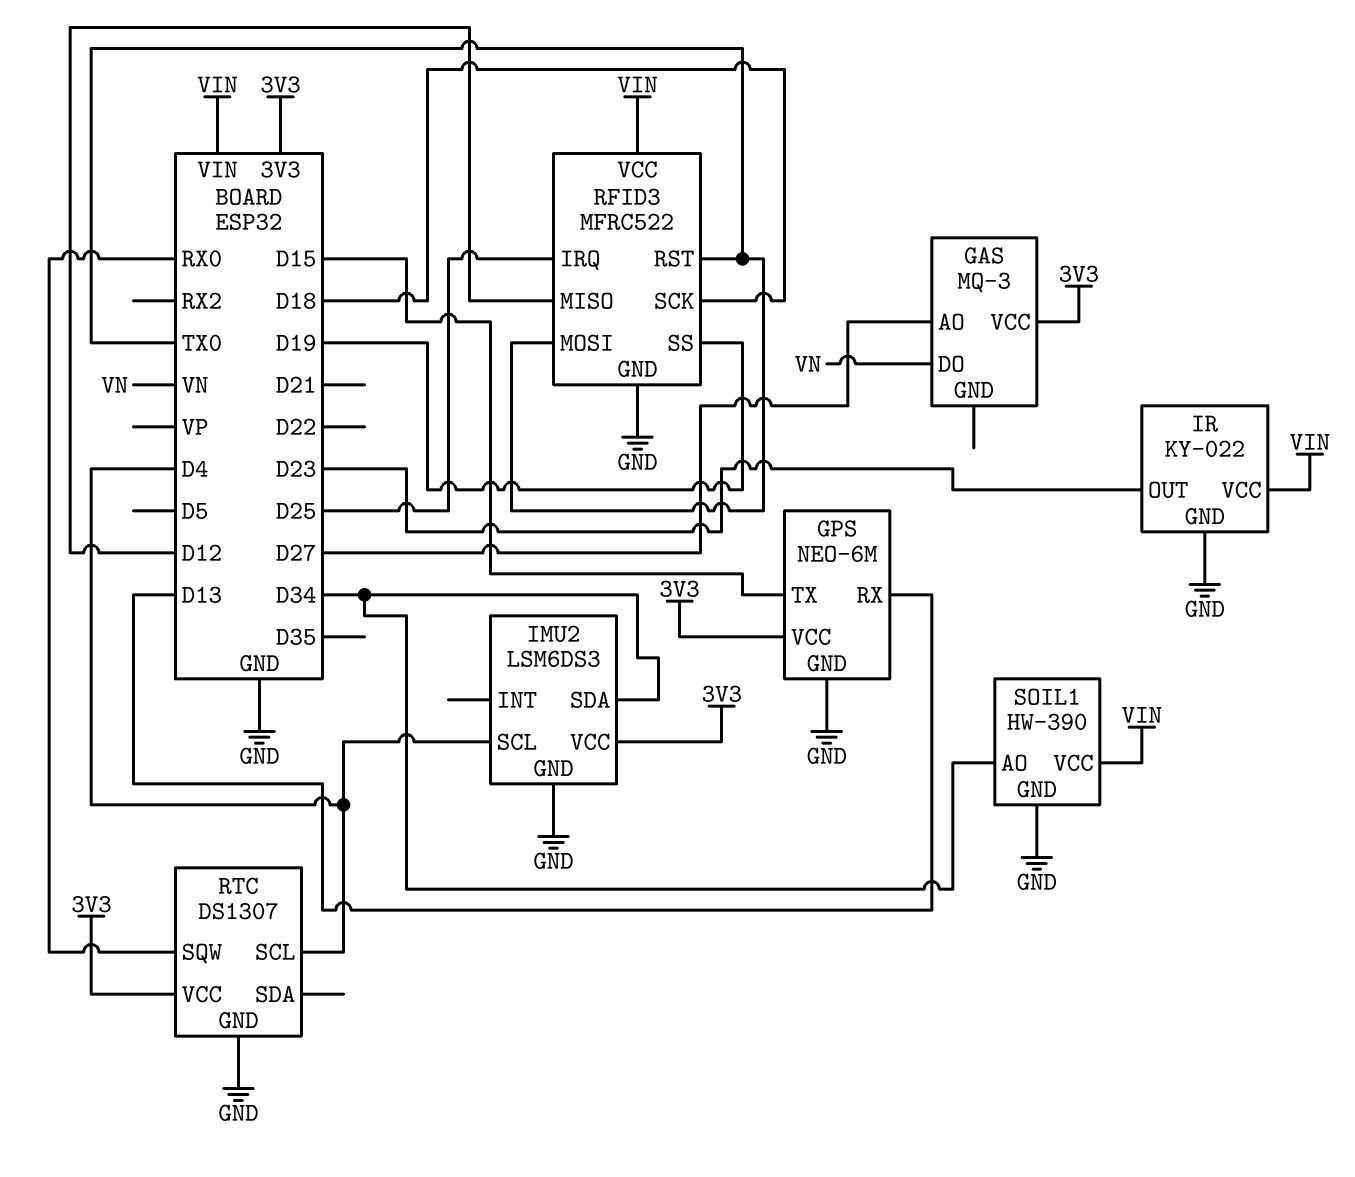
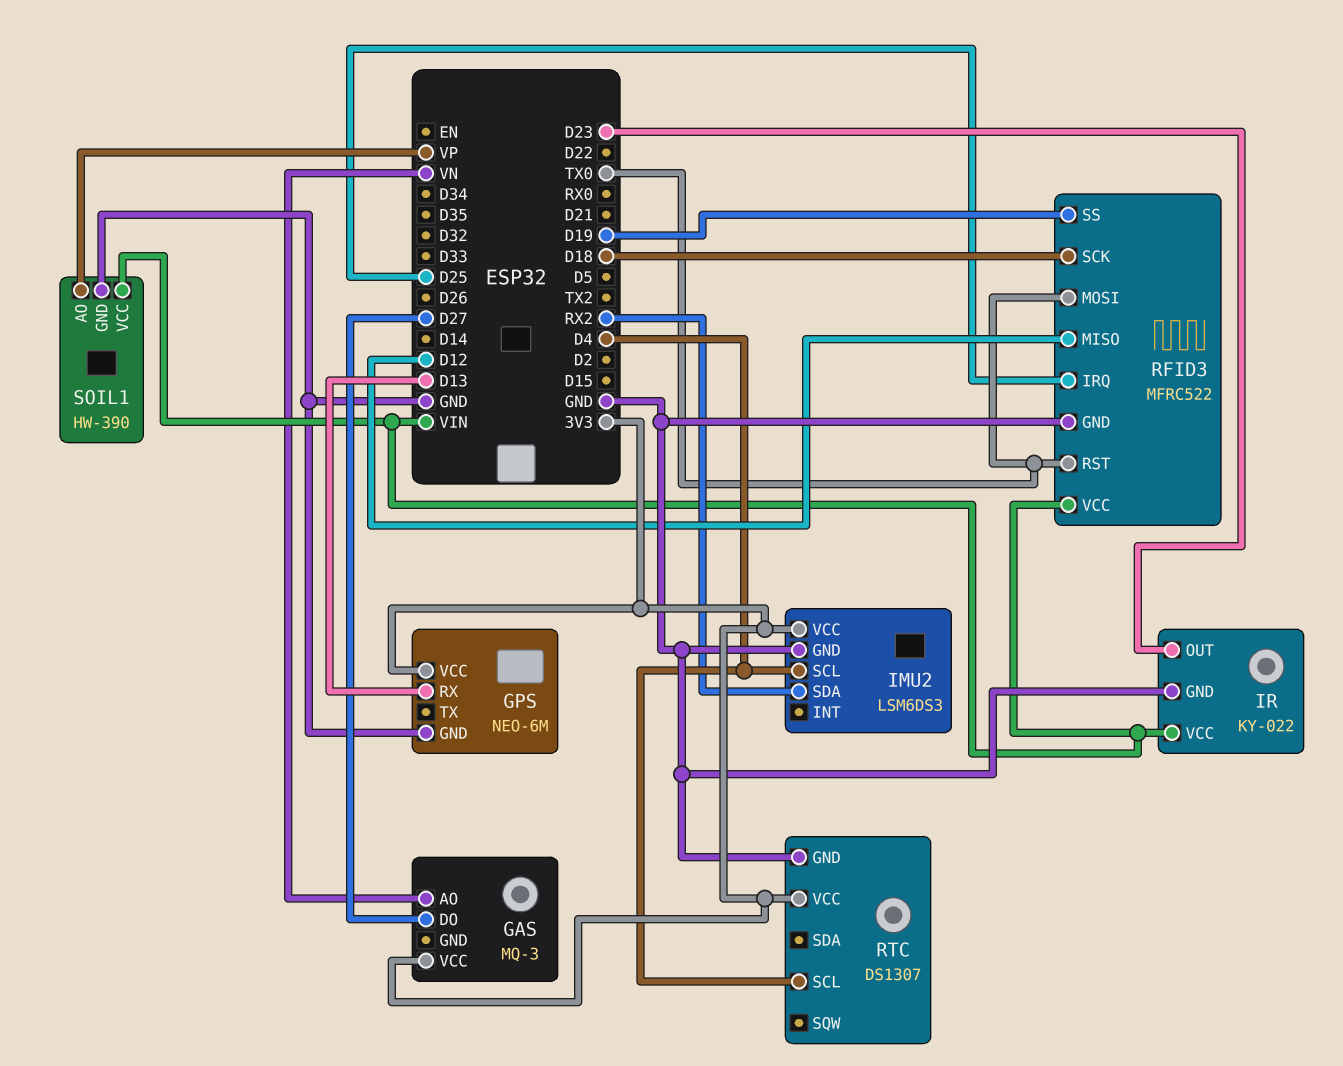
GAS pin AO: D27 -> VN
GAS pin DO: VN -> D27
GPS pin TX: D15 -> none
IMU2 pin SDA: D34 -> RX2
RTC pin SQW: RX0 -> none
SOIL1 pin AO: D34 -> VP

